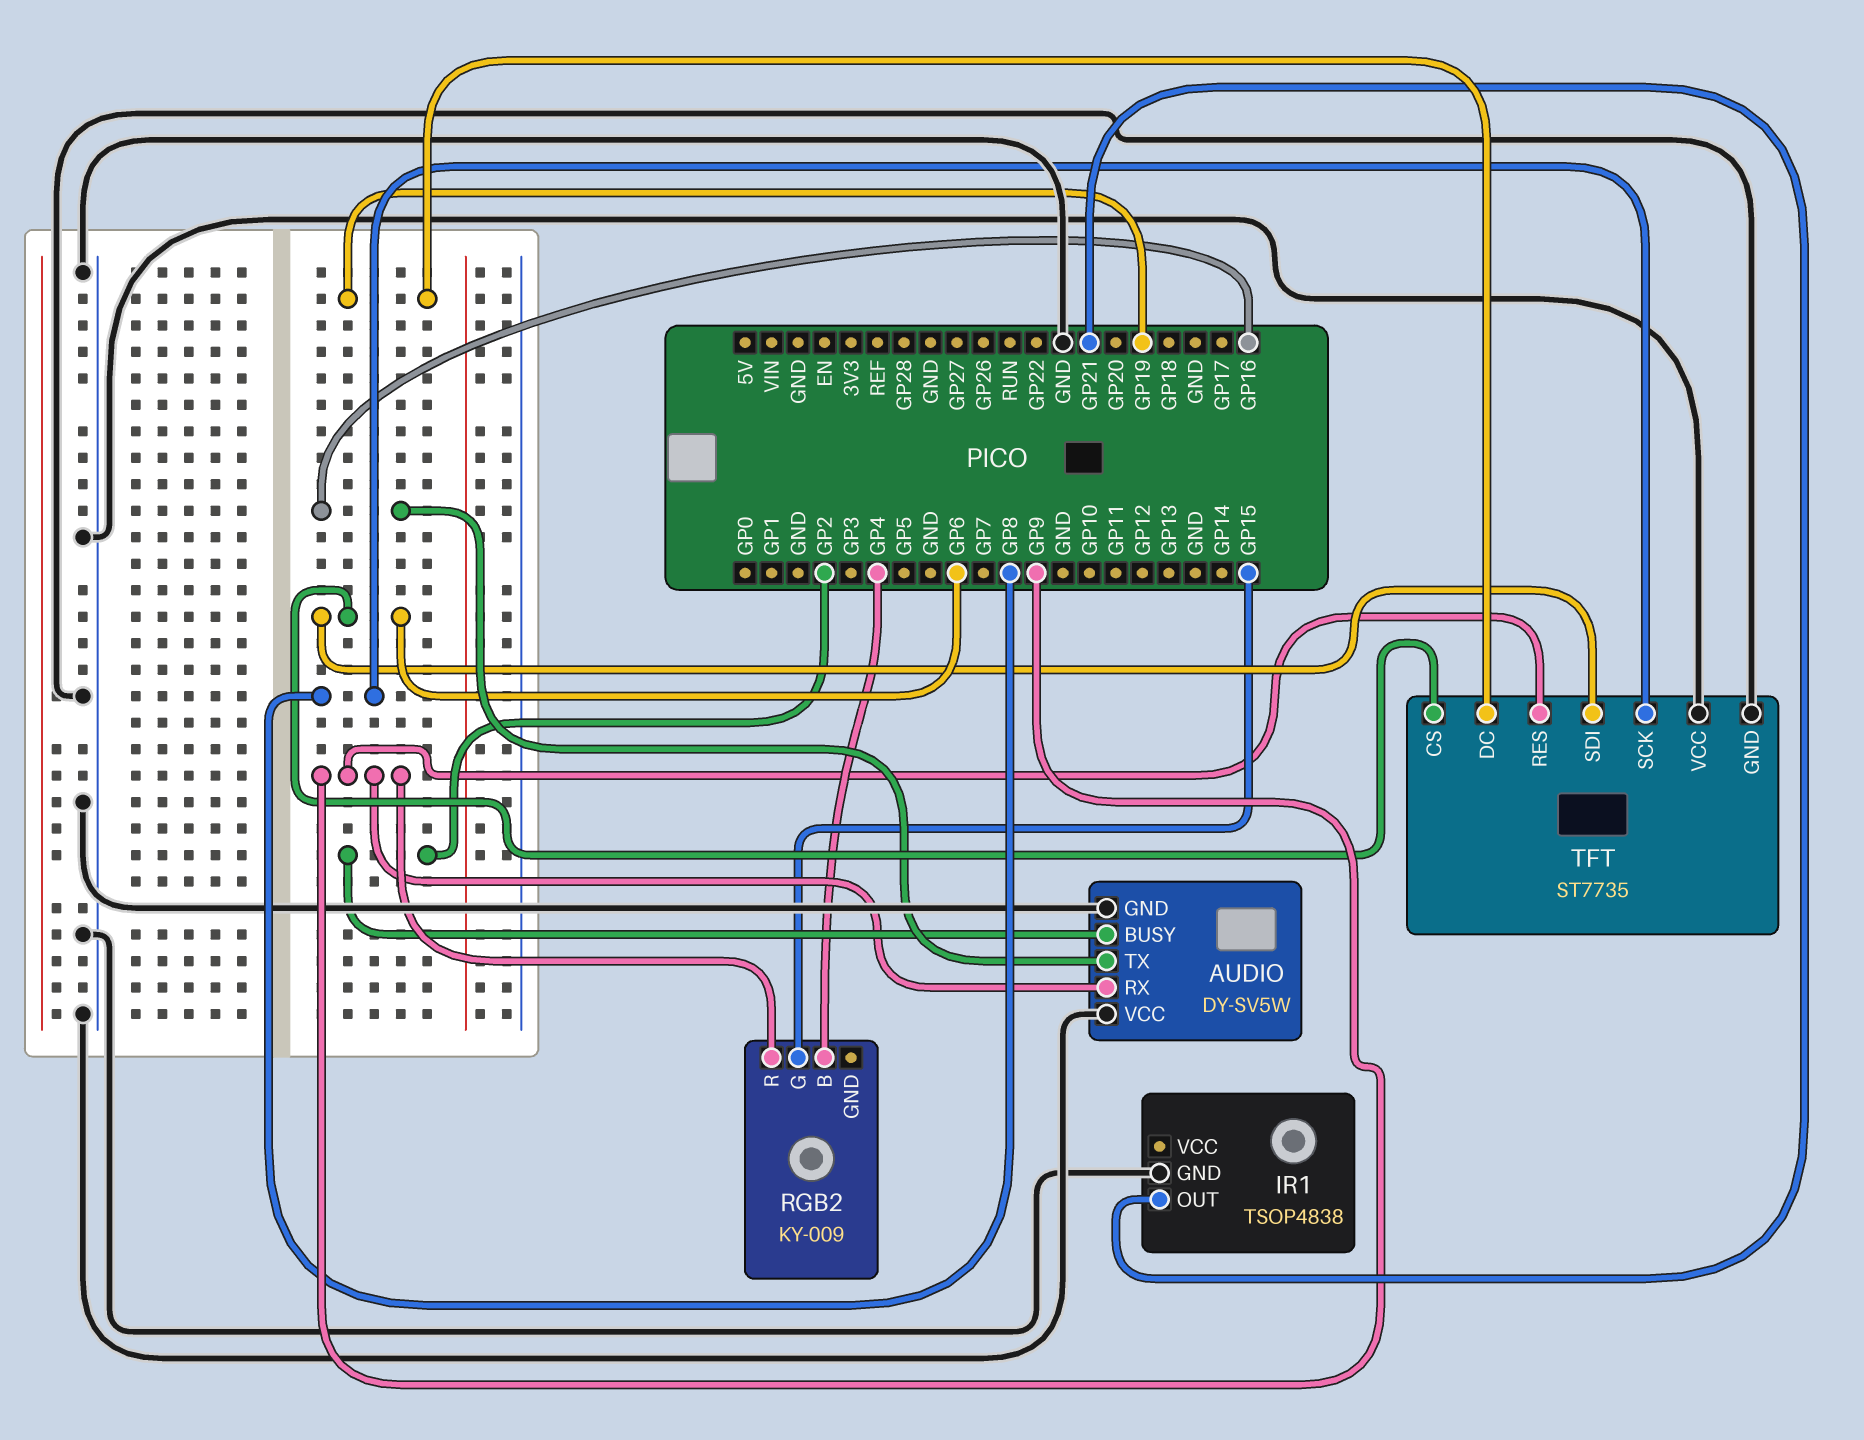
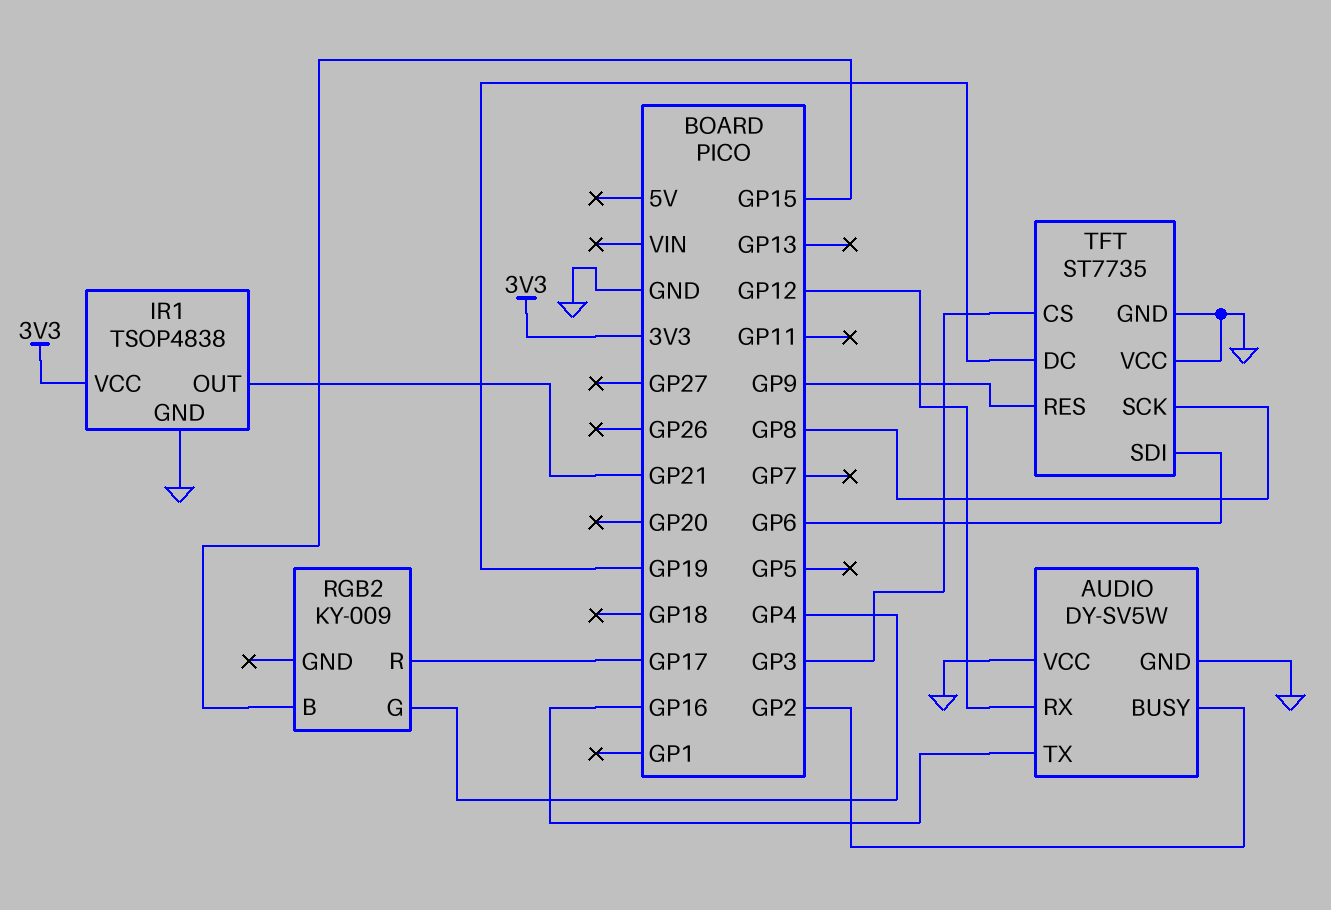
AUDIO pin RX: GP9 -> GP12
IR1 pin VCC: none -> 3V3
RGB2 pin B: GP4 -> GP15
RGB2 pin G: GP15 -> GP4
RGB2 pin R: GP9 -> GP17
TFT pin CS: GP6 -> GP3

